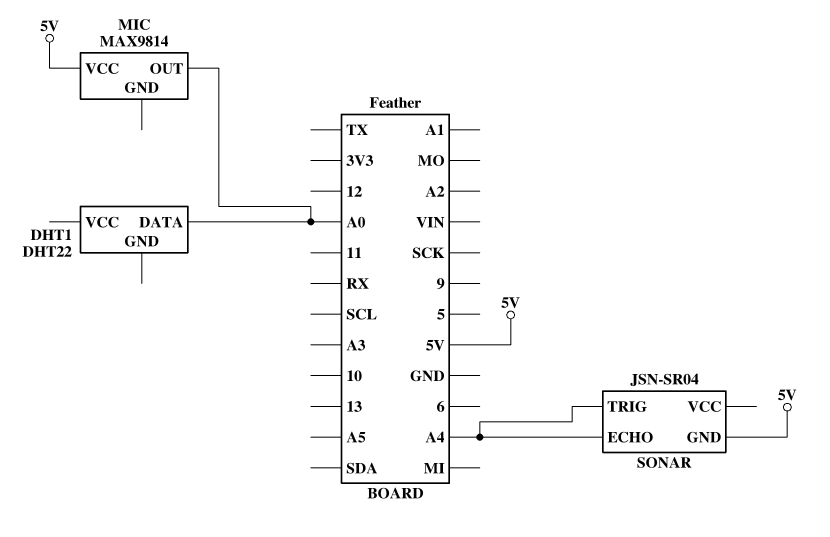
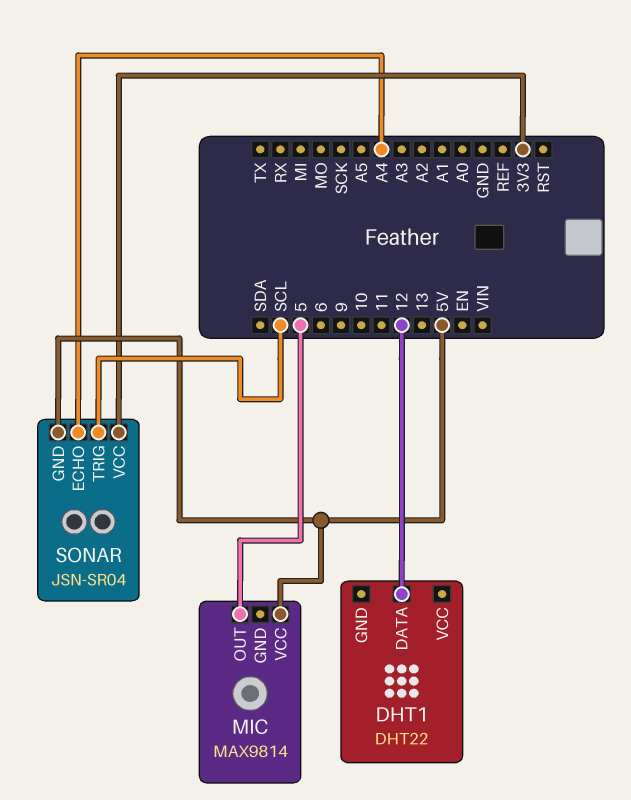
DHT1 pin DATA: A0 -> 12
MIC pin OUT: A0 -> 5
SONAR pin TRIG: A4 -> SCL
SONAR pin VCC: none -> 3V3

